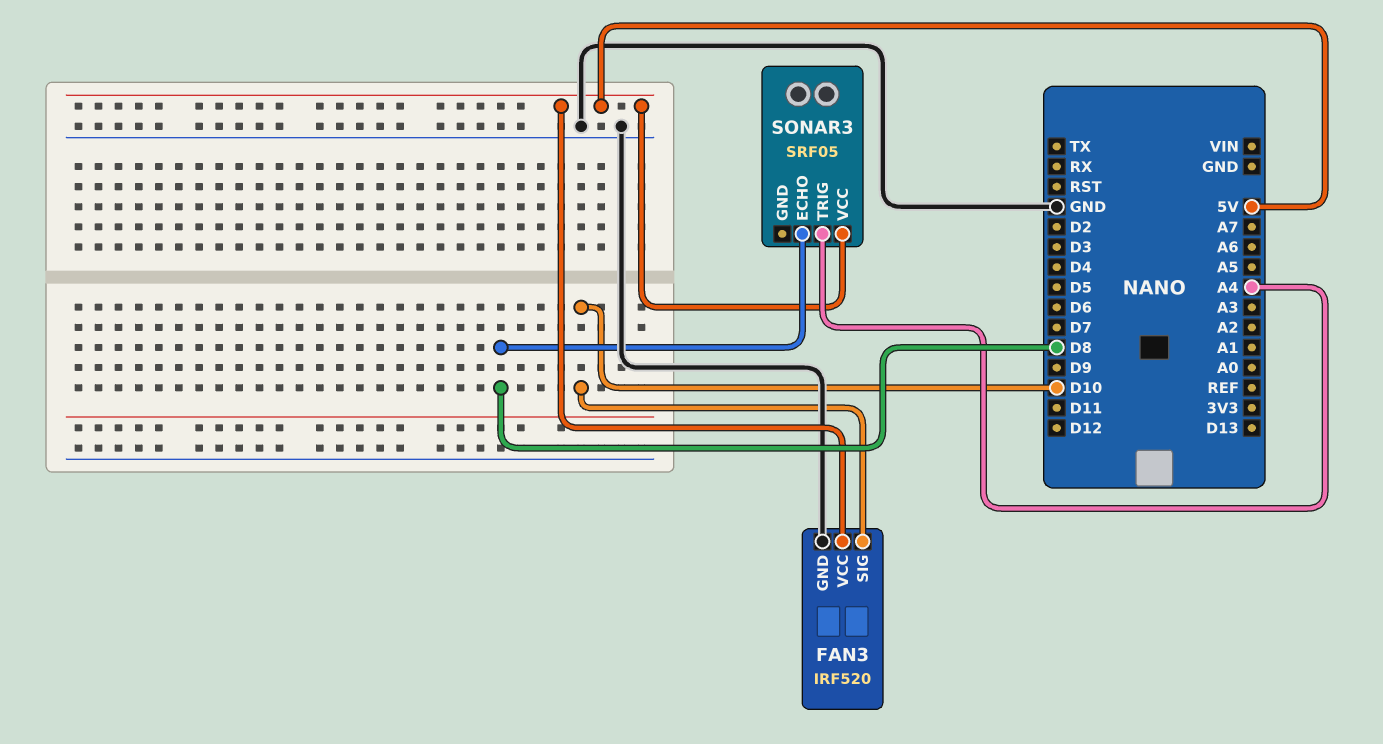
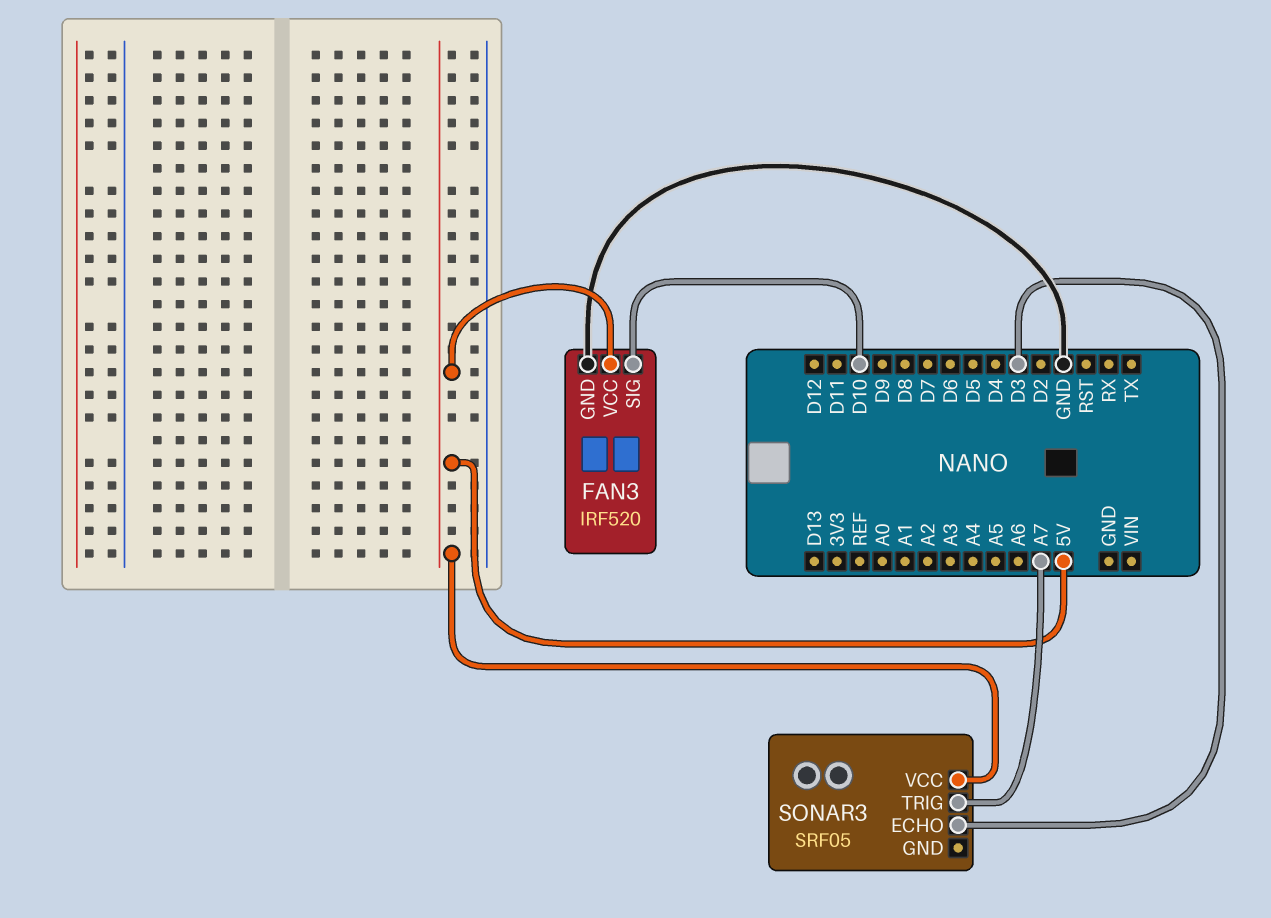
SONAR3 pin ECHO: D8 -> D3
SONAR3 pin TRIG: A4 -> A7

